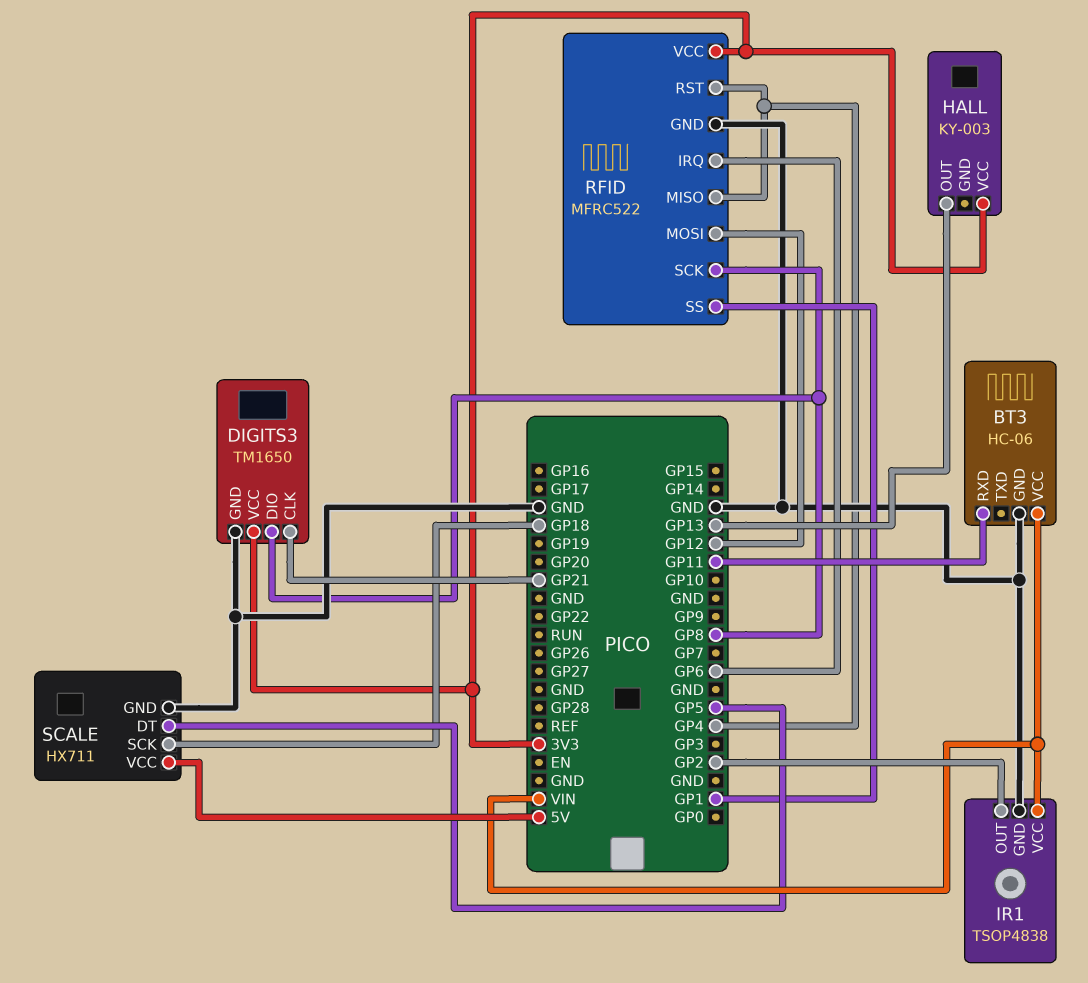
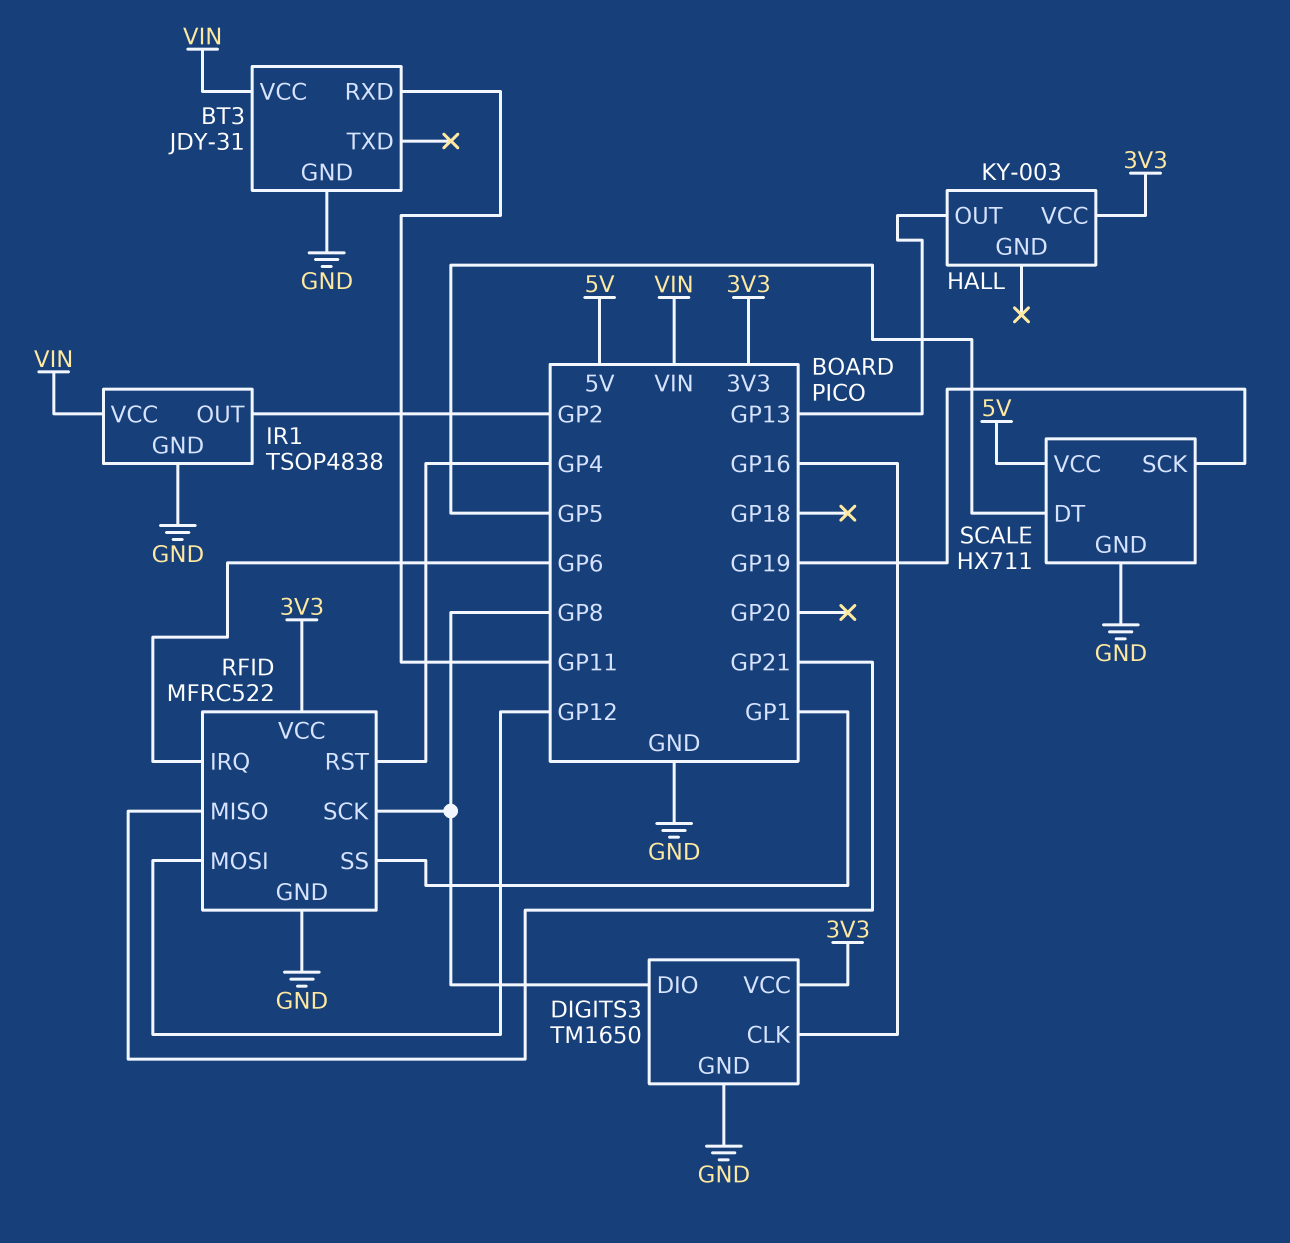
BT3: HC-06 -> JDY-31
DIGITS3 pin CLK: GP21 -> GP16
RFID pin MISO: GP4 -> GP21
SCALE pin SCK: GP18 -> GP19

